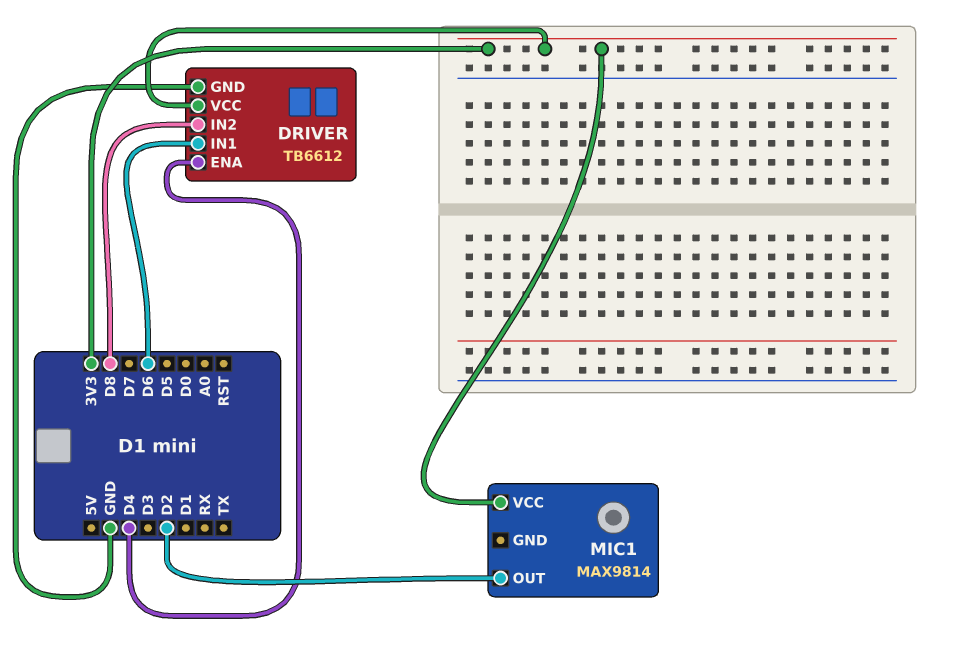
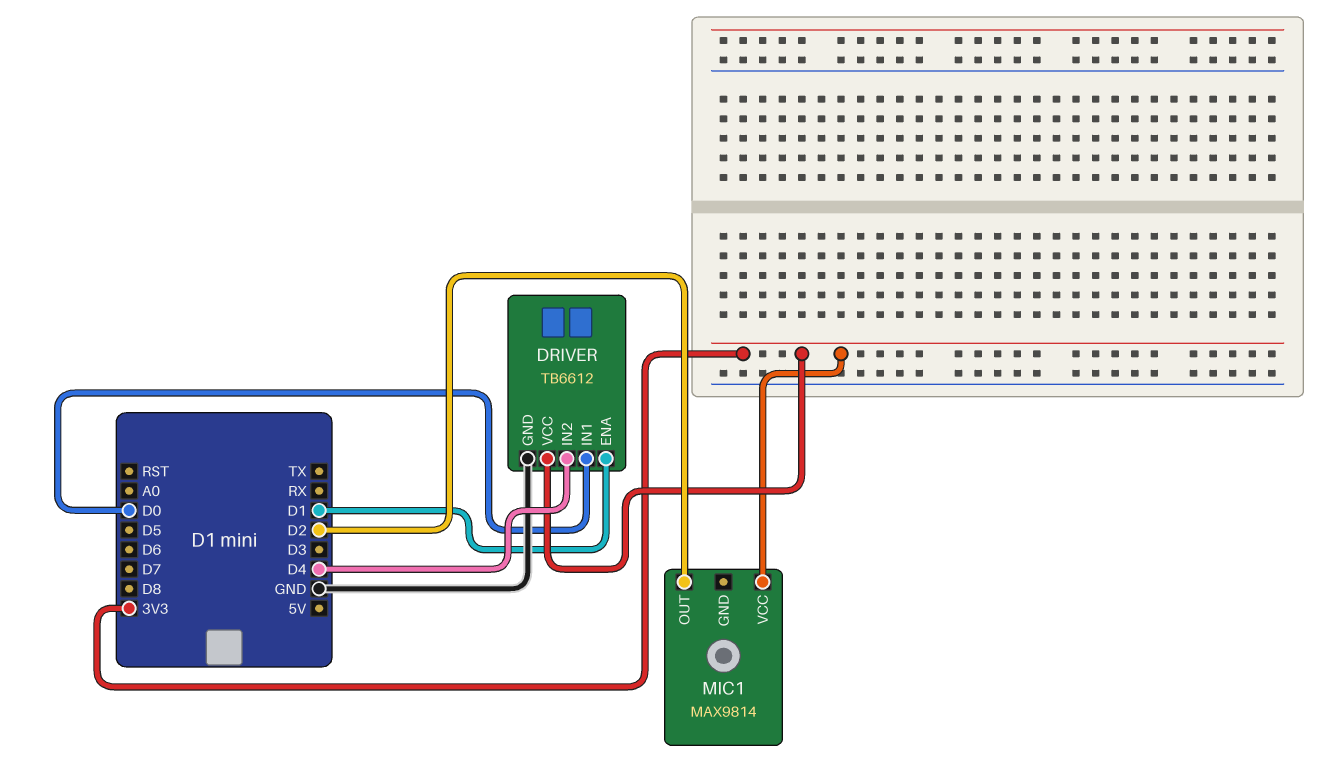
DRIVER pin ENA: D4 -> D1
DRIVER pin IN1: D6 -> D0
DRIVER pin IN2: D8 -> D4

